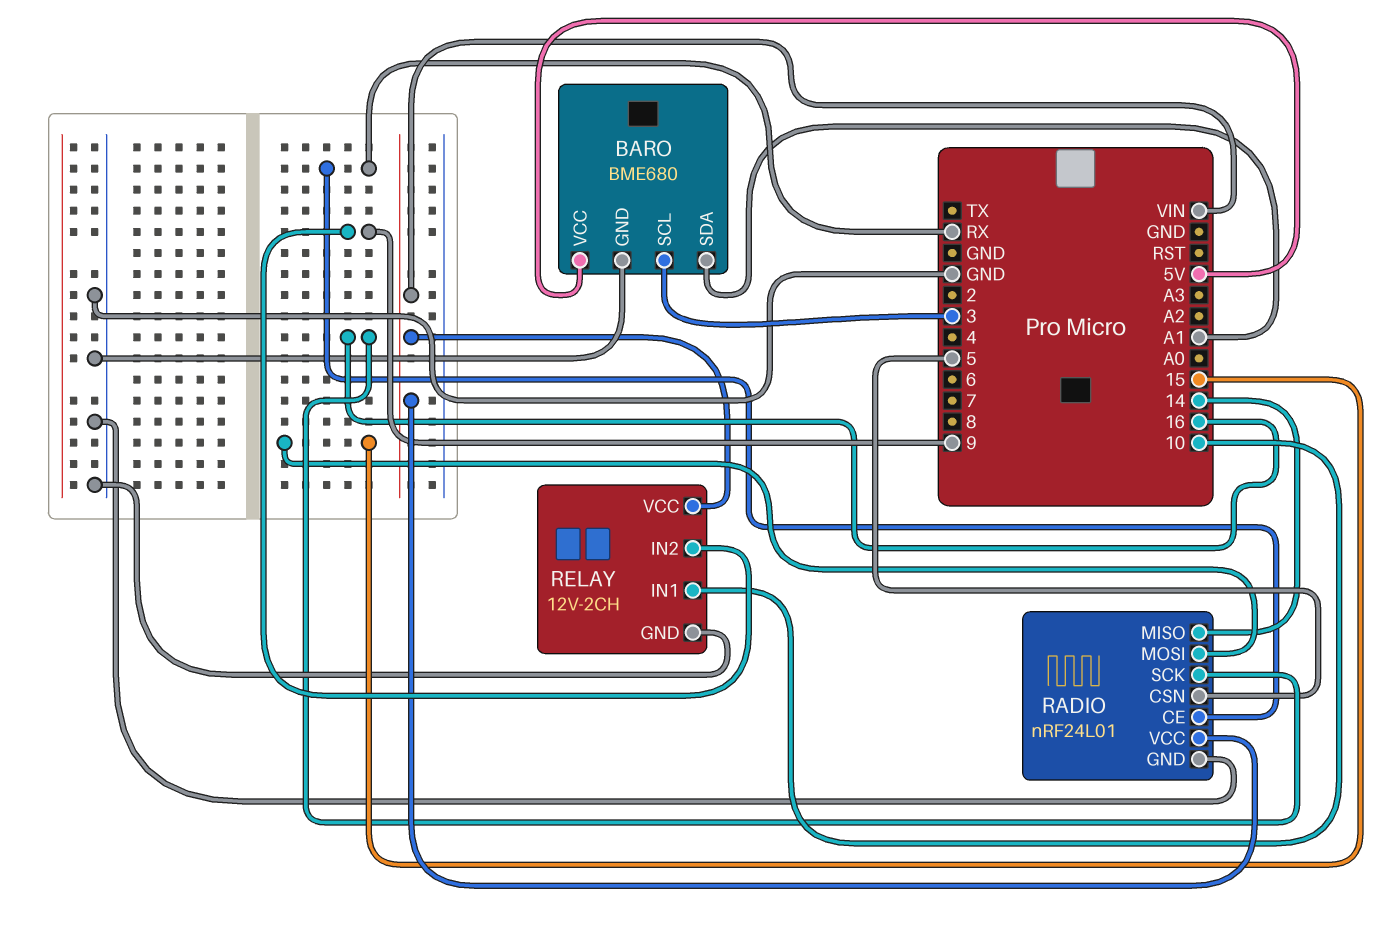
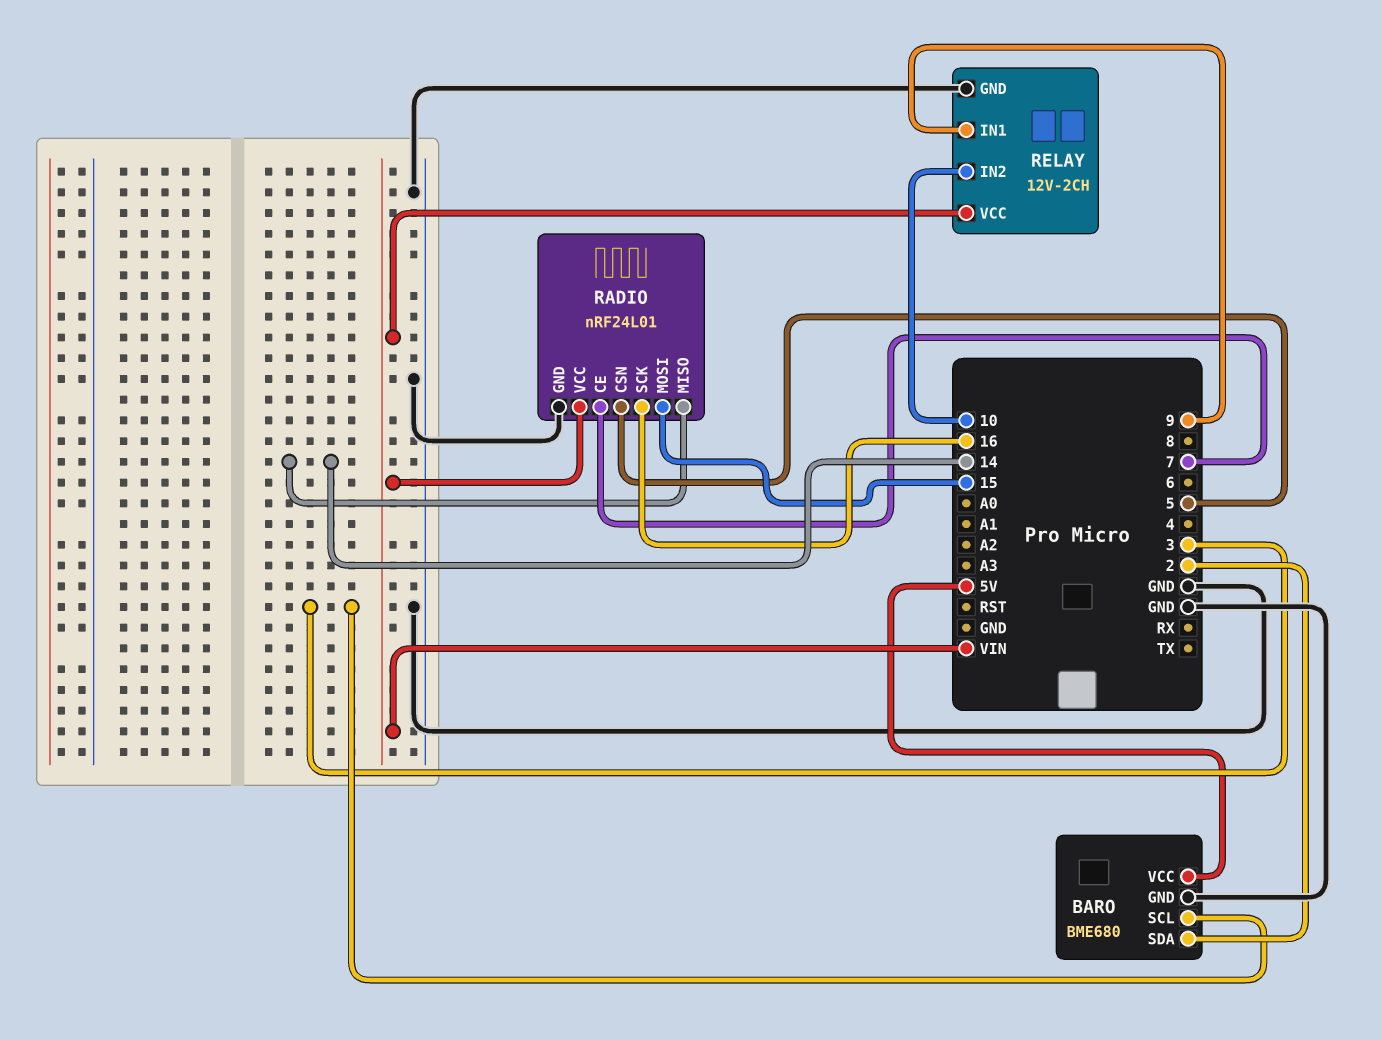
BARO pin SDA: A1 -> 2
RADIO pin CE: RX -> 7
RELAY pin IN1: 10 -> 9
RELAY pin IN2: 9 -> 10

